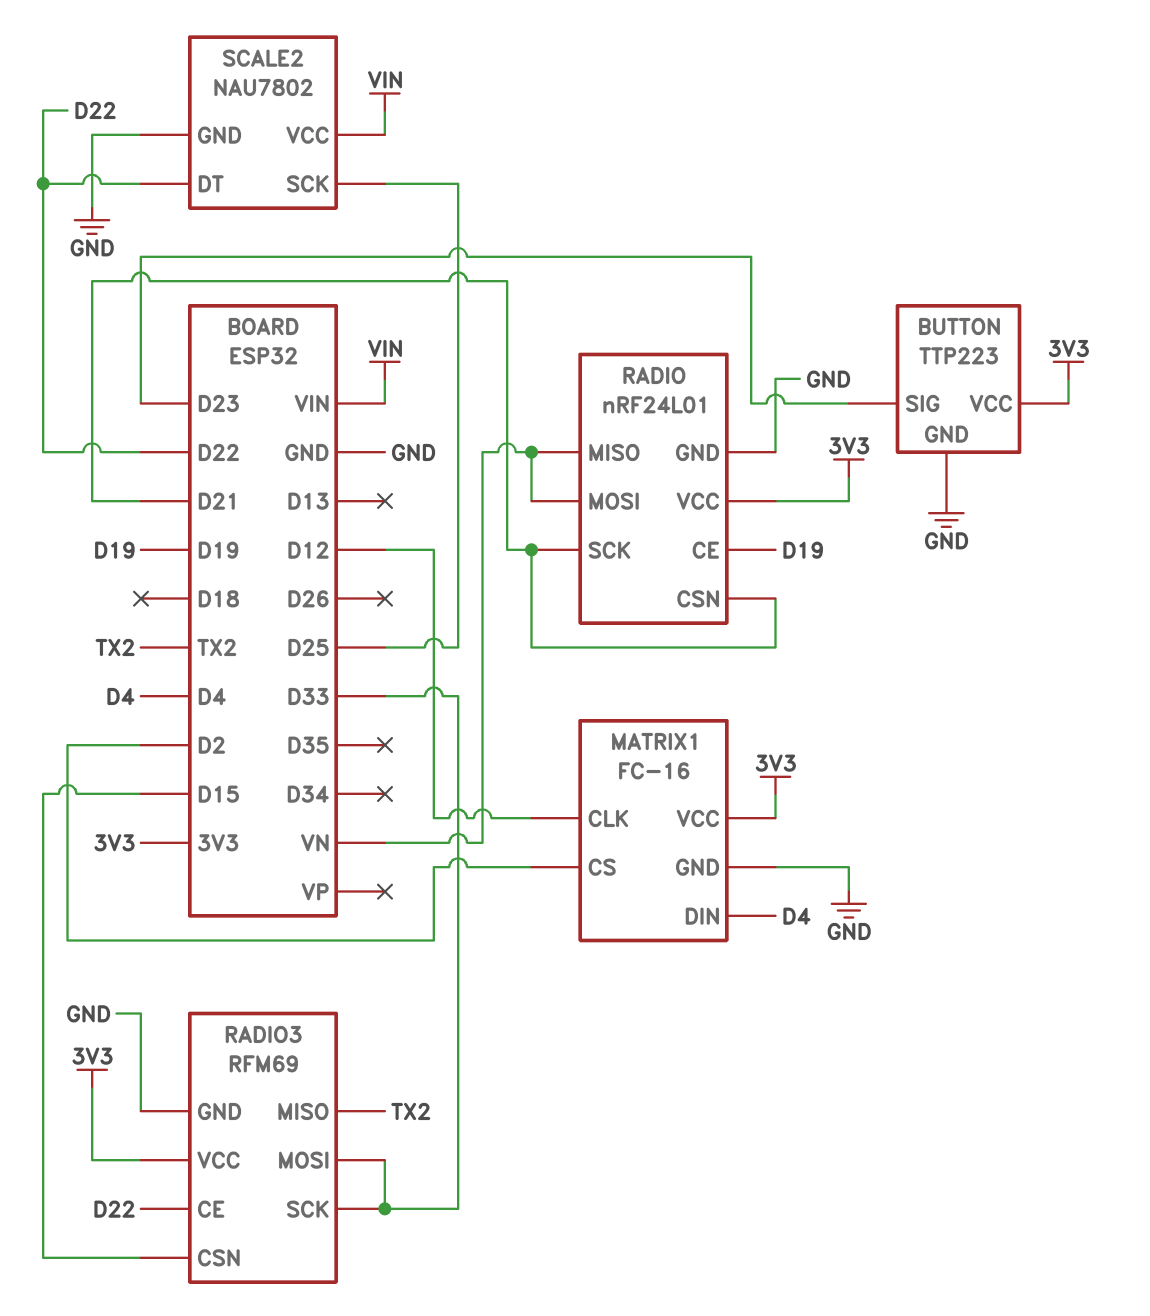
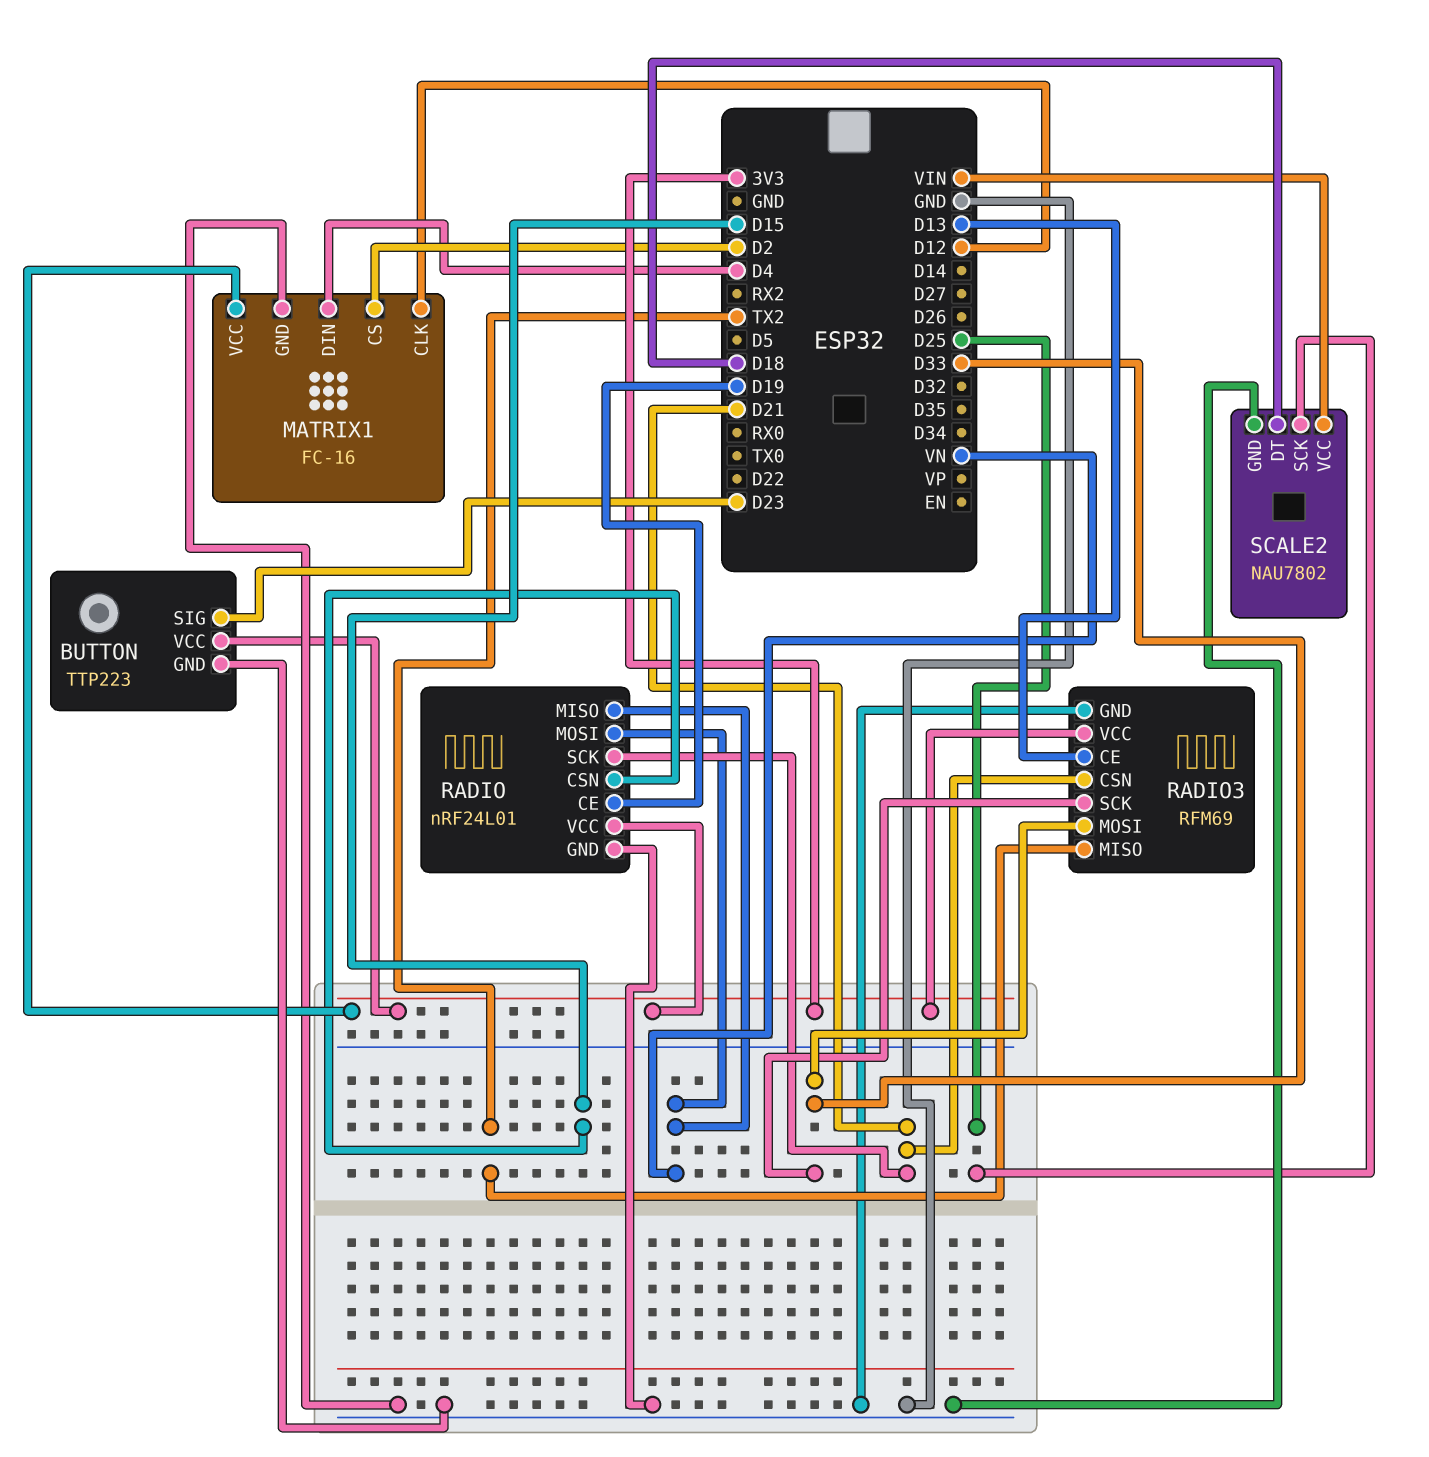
RADIO pin CSN: D21 -> D15
RADIO3 pin CE: D22 -> D13
RADIO3 pin CSN: D15 -> D21
SCALE2 pin DT: D22 -> D18

